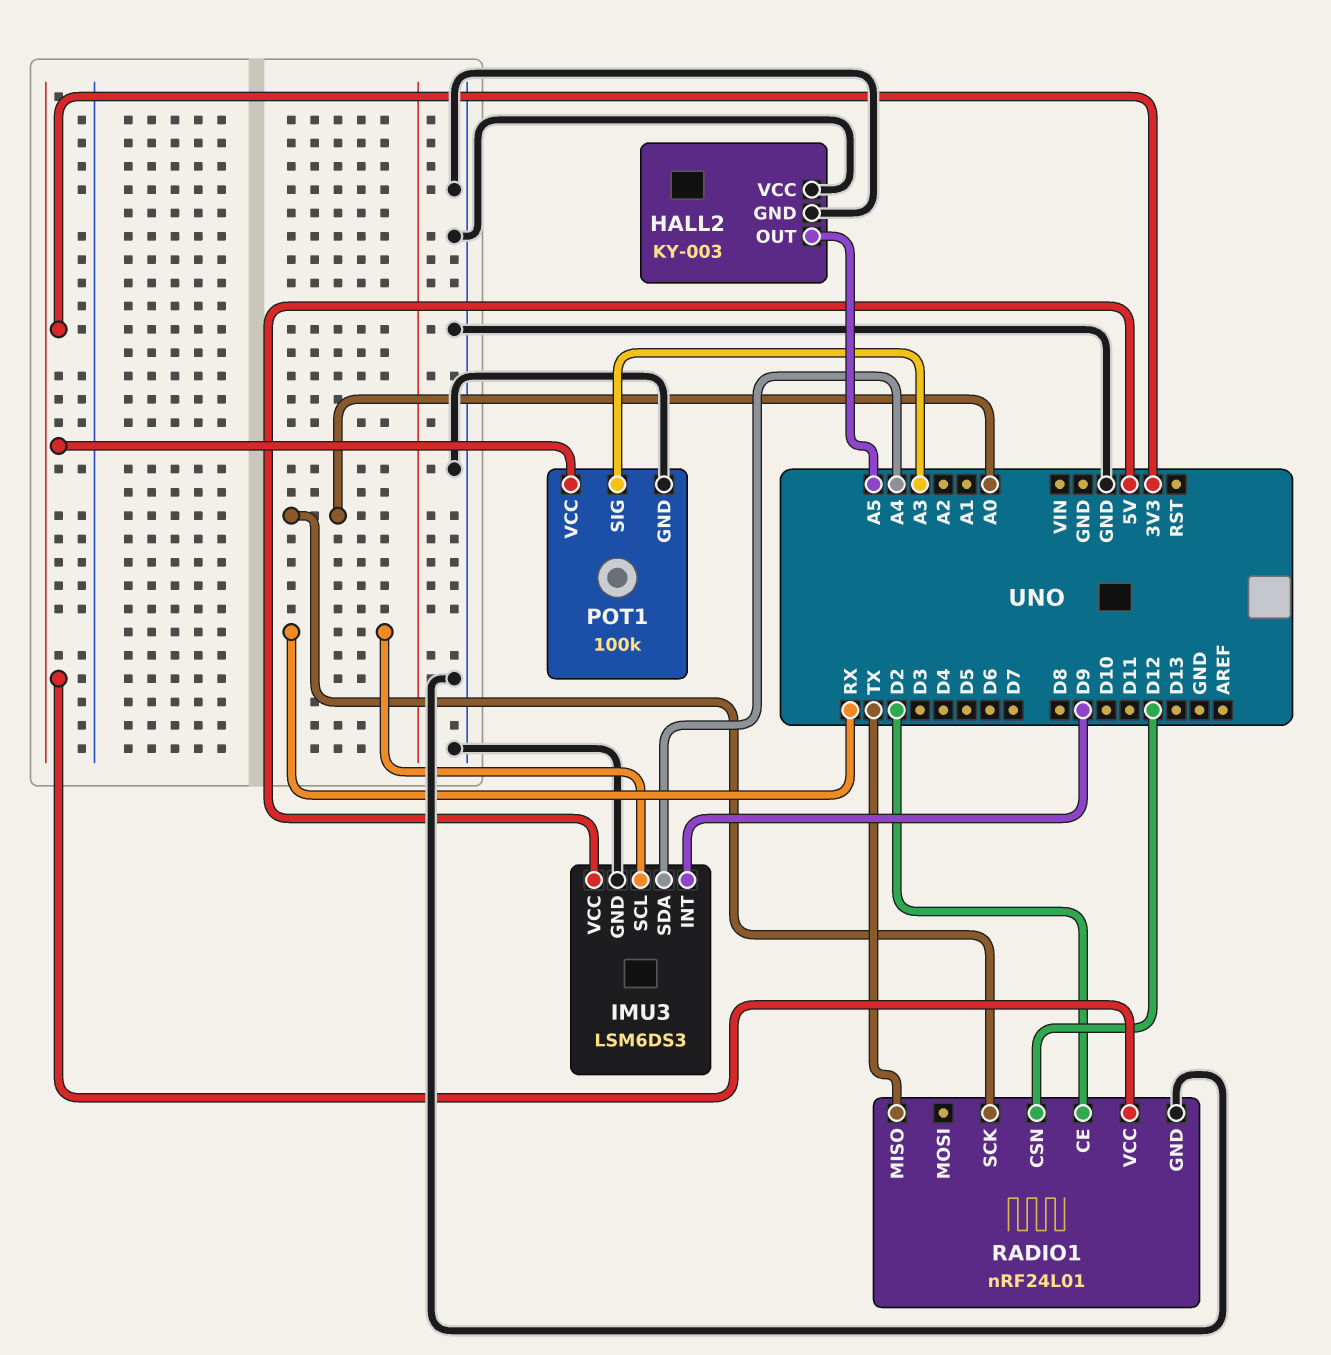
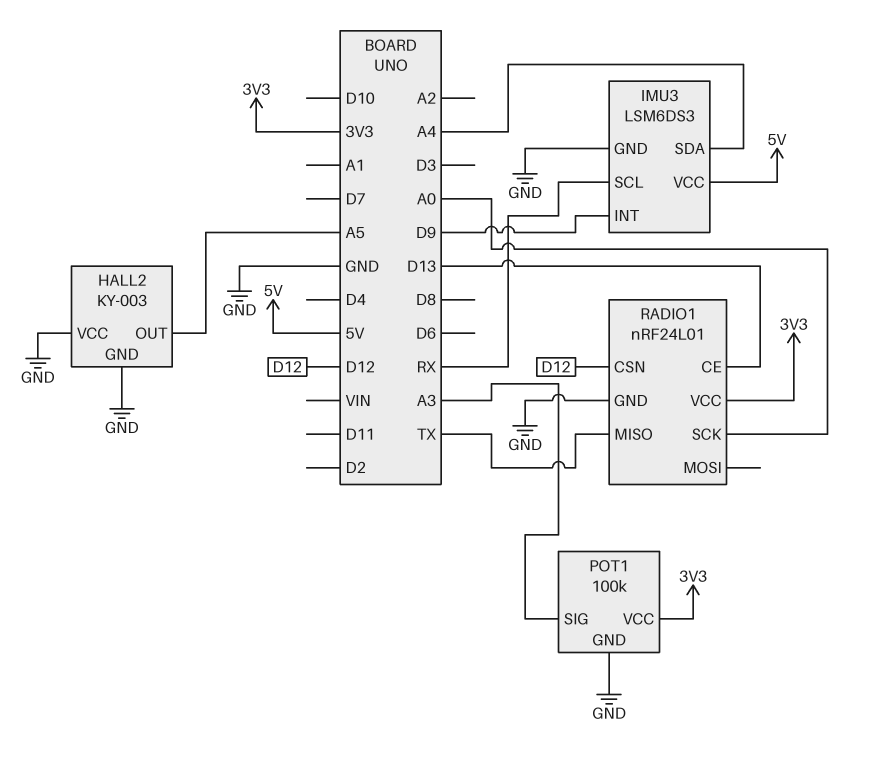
RADIO1 pin CE: D2 -> D13

